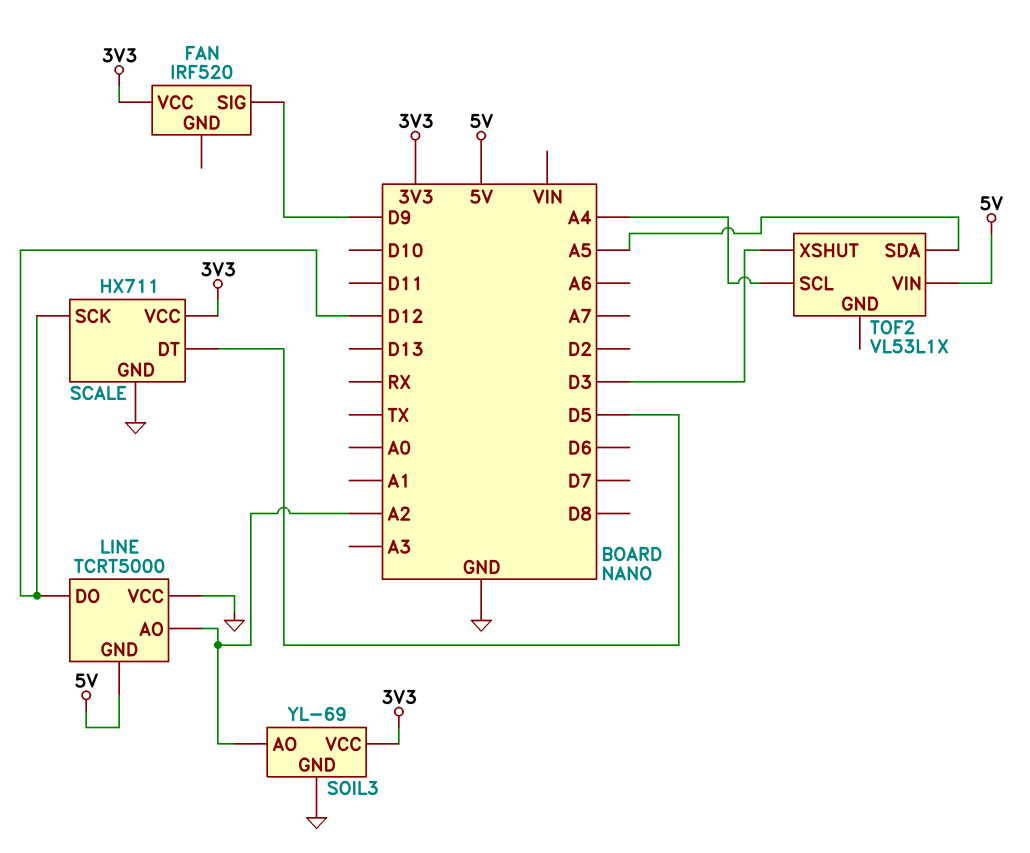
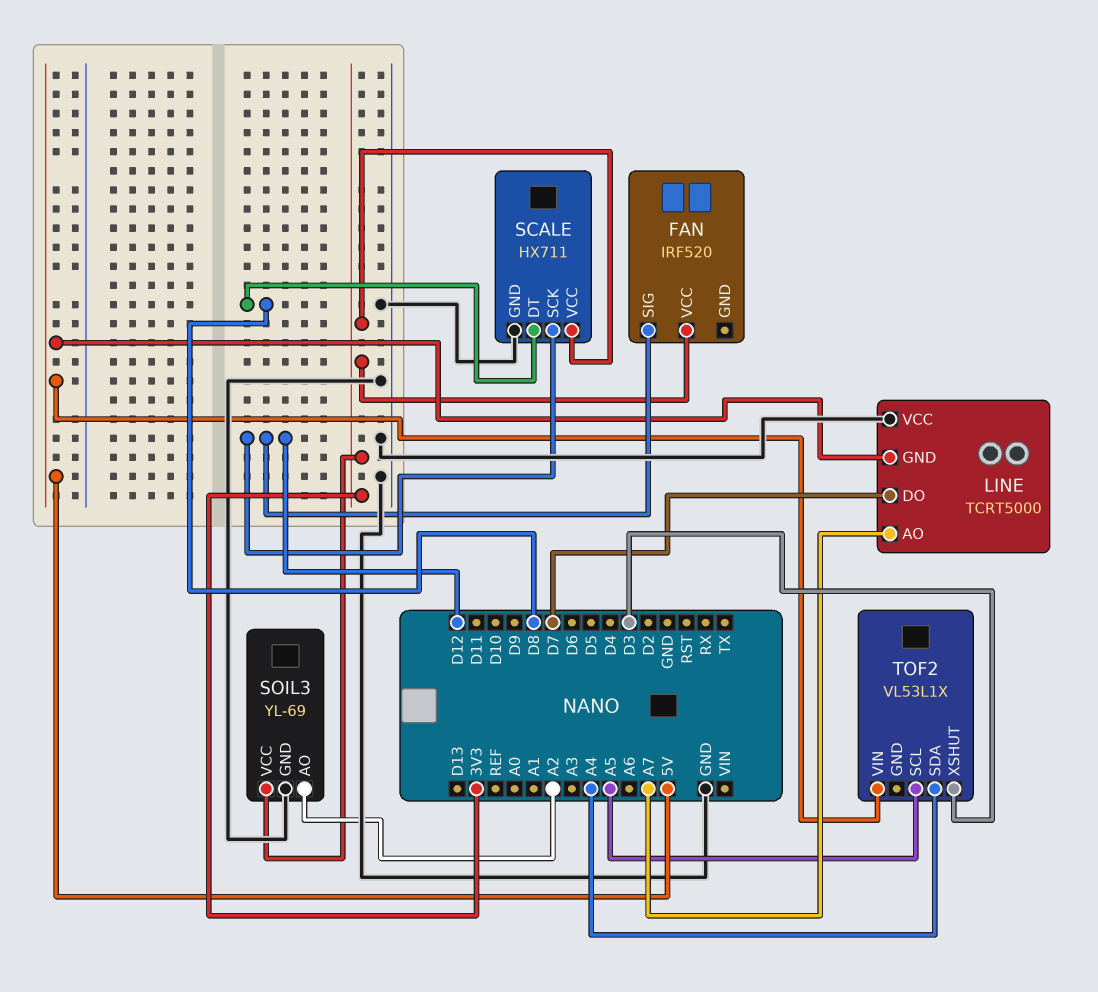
FAN pin SIG: D9 -> D12
LINE pin AO: A2 -> A7
LINE pin DO: D12 -> D7
SCALE pin DT: D5 -> D8
TOF2 pin SCL: A4 -> A5
TOF2 pin SDA: A5 -> A4

